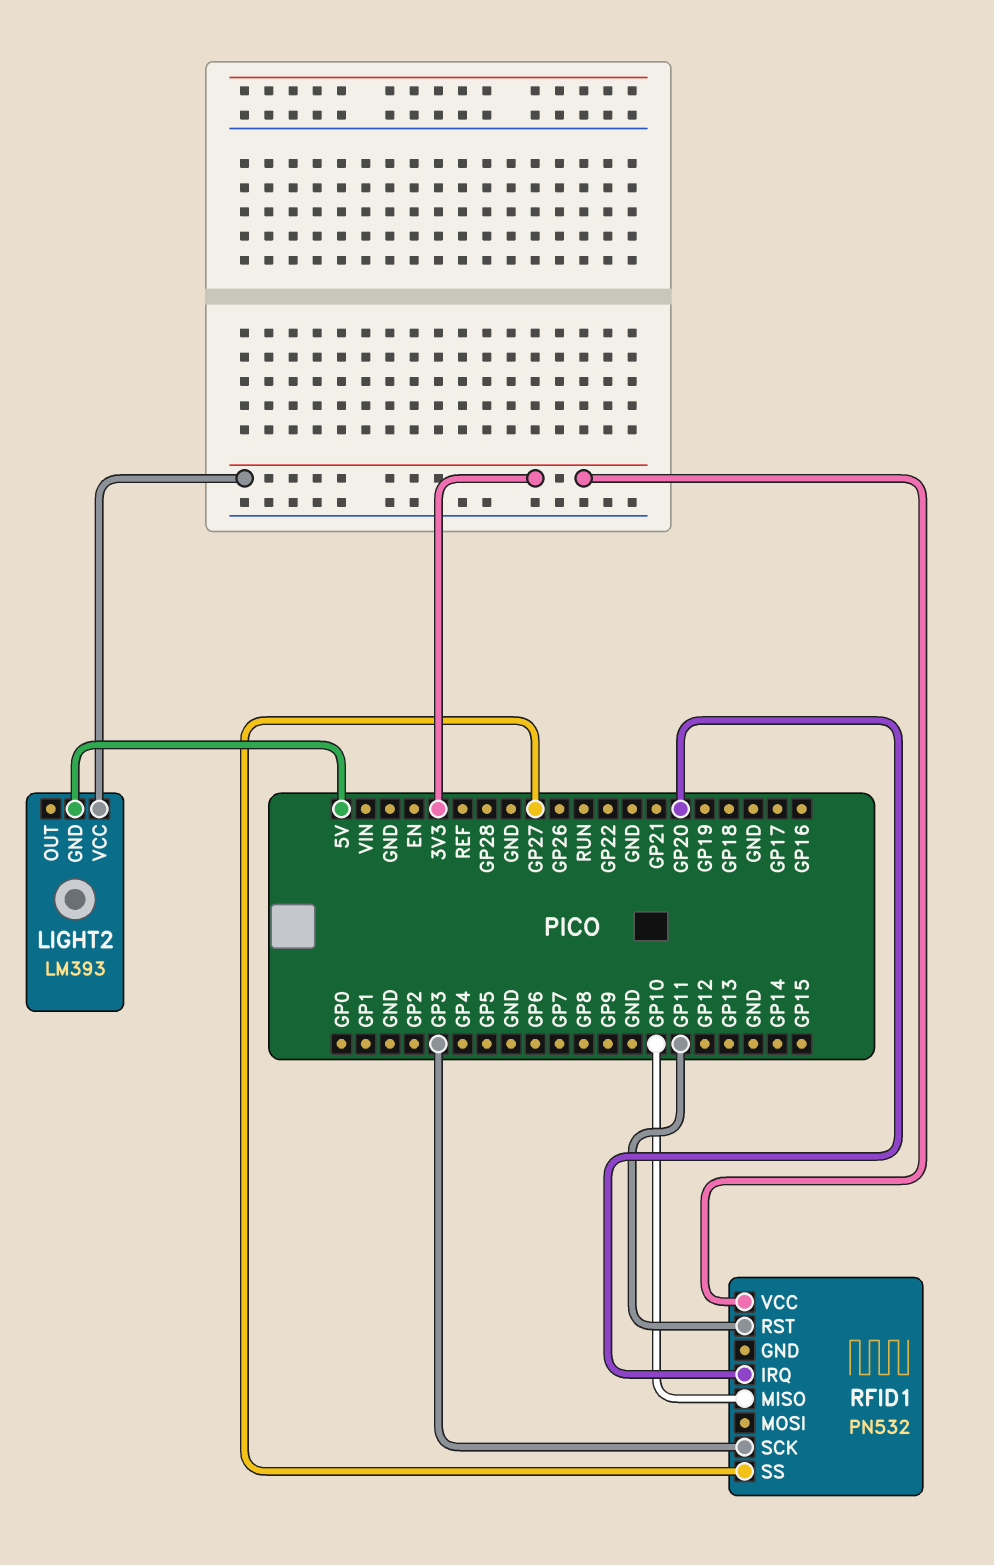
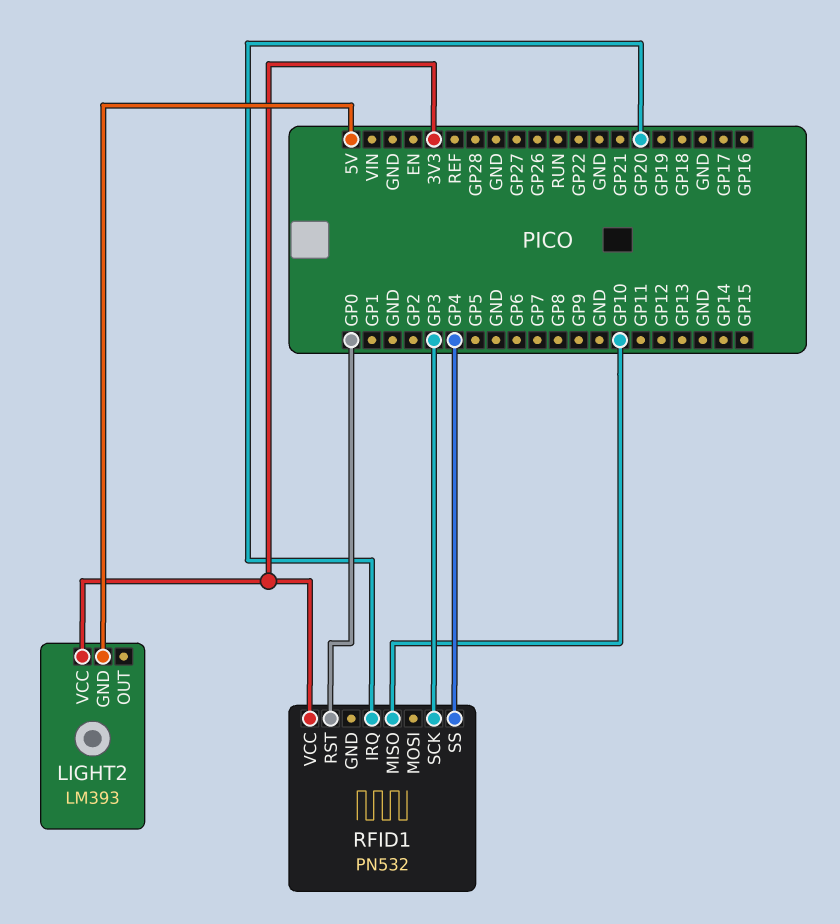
RFID1 pin RST: GP11 -> GP0
RFID1 pin SS: GP27 -> GP4

